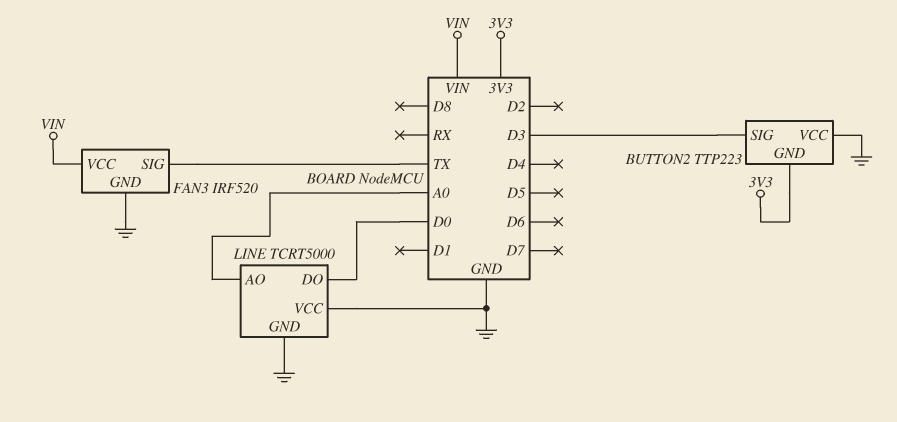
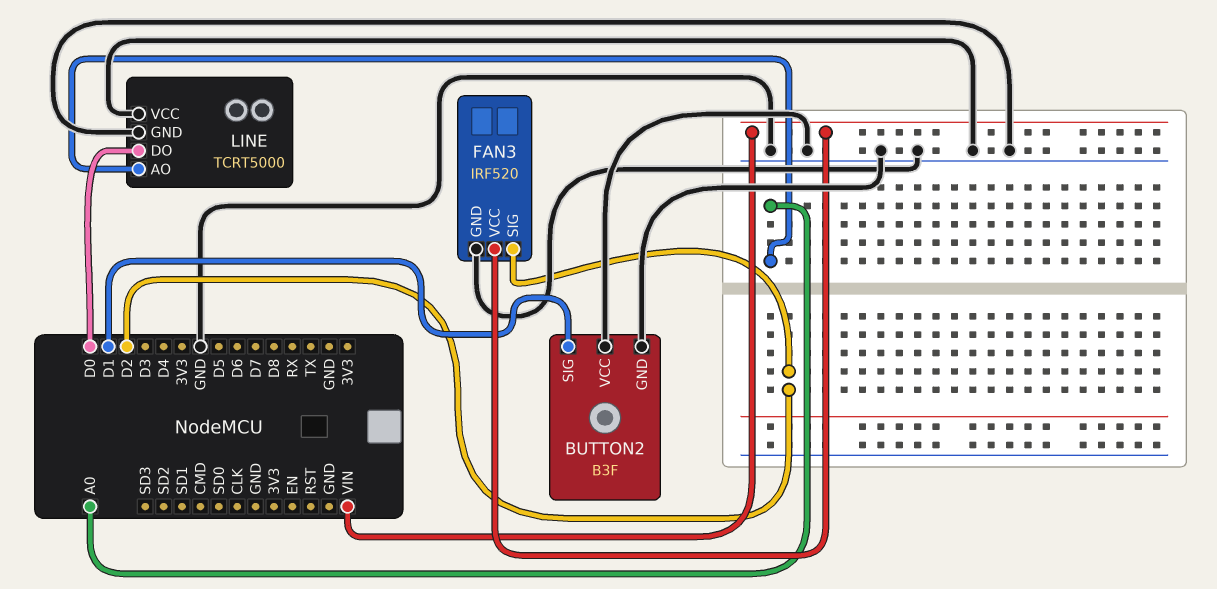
BUTTON2: TTP223 -> B3F
BUTTON2 pin GND: 3V3 -> GND
BUTTON2 pin SIG: D3 -> D1
FAN3 pin SIG: TX -> D2

